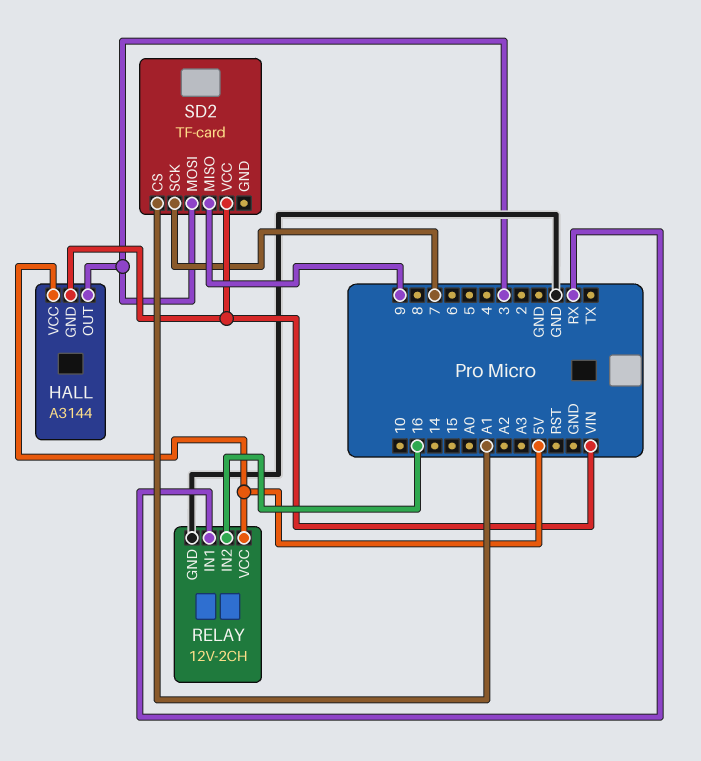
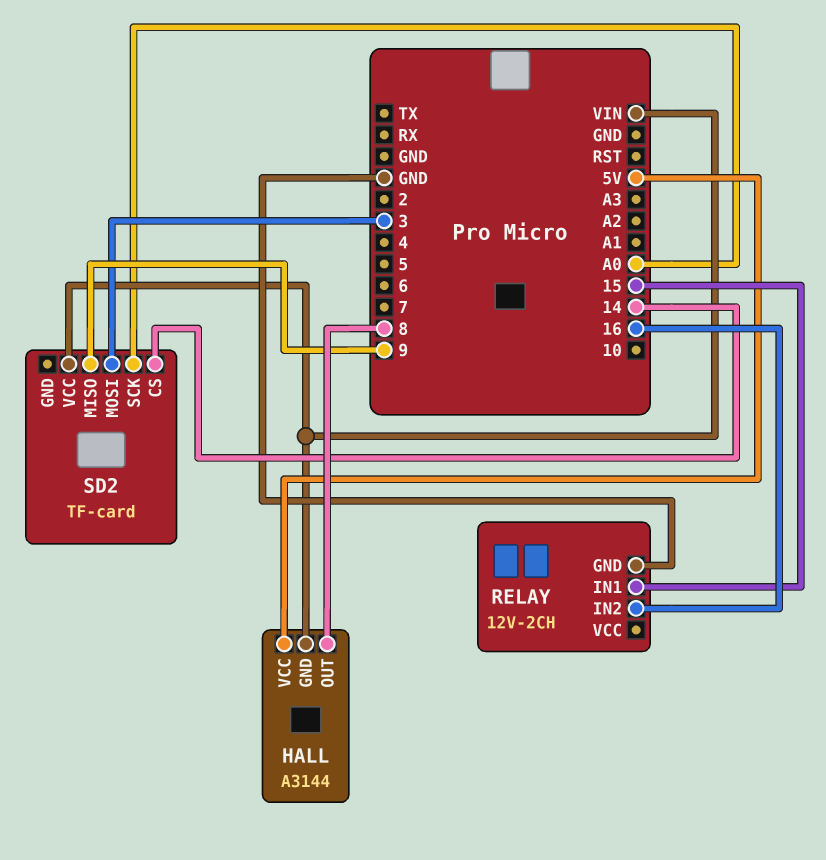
HALL pin OUT: 3 -> 8
RELAY pin IN1: RX -> 15
RELAY pin VCC: 5V -> none
SD2 pin CS: A1 -> 14
SD2 pin SCK: 7 -> A0

